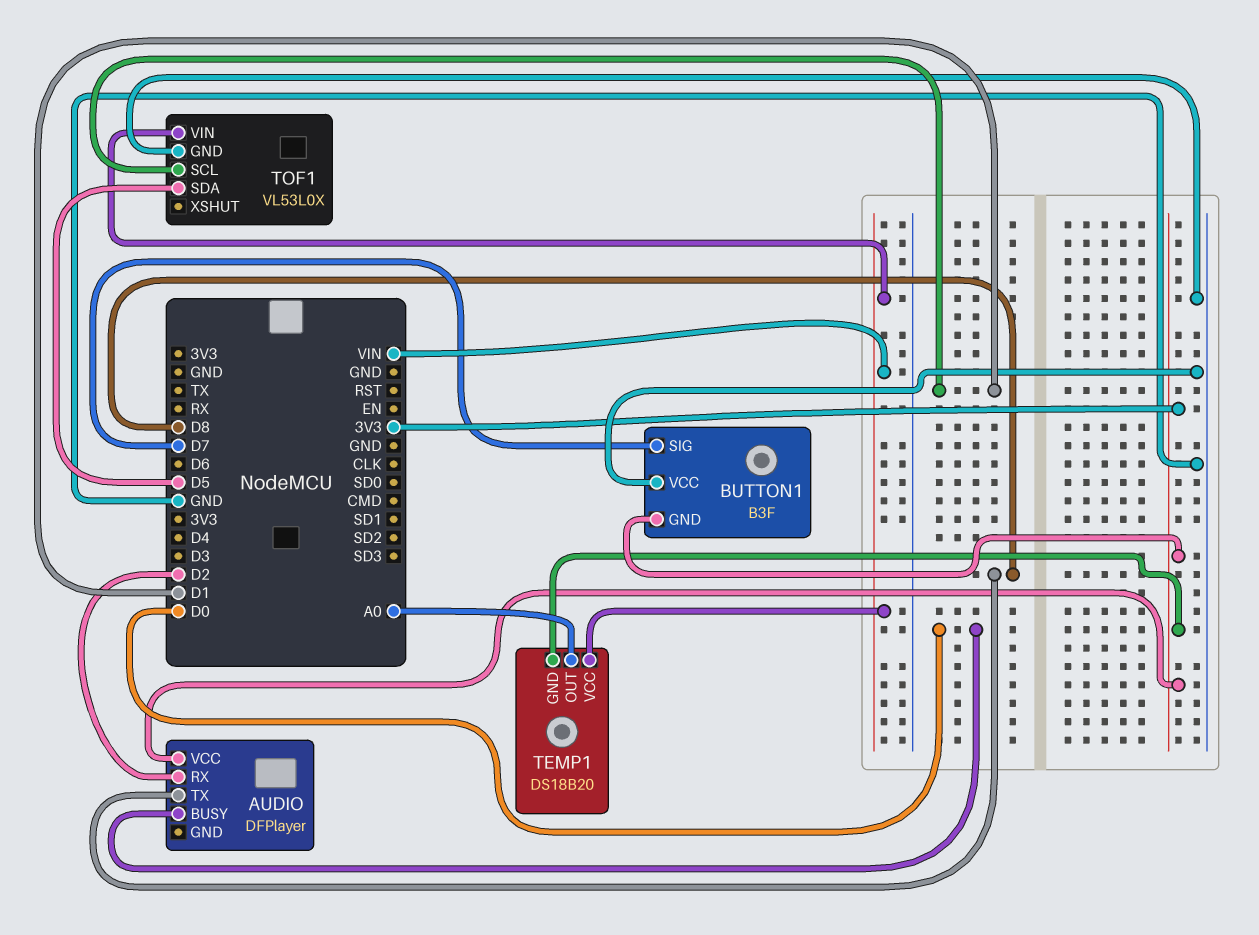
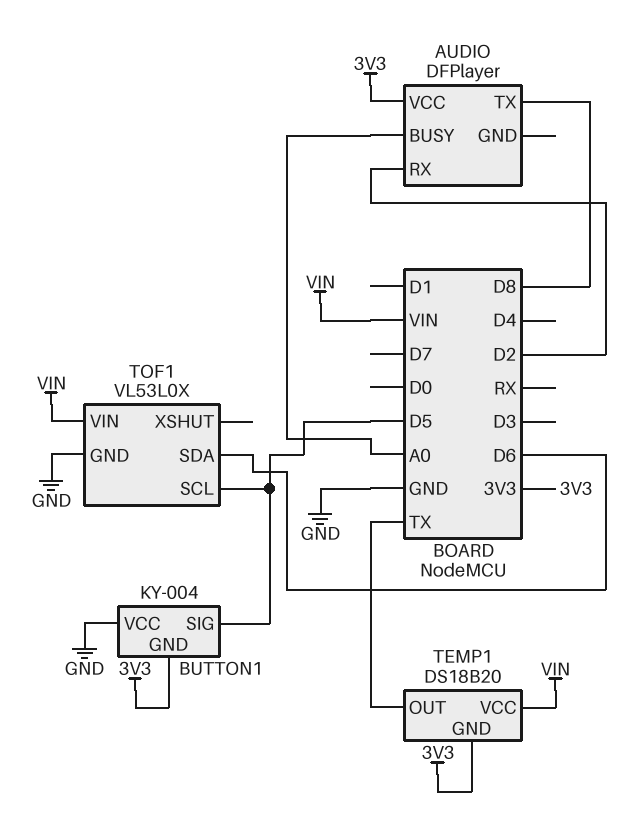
AUDIO pin BUSY: D0 -> A0
BUTTON1: B3F -> KY-004
BUTTON1 pin SIG: D7 -> D5
TEMP1 pin OUT: A0 -> TX
TOF1 pin SCL: D1 -> D5
TOF1 pin SDA: D5 -> D6

